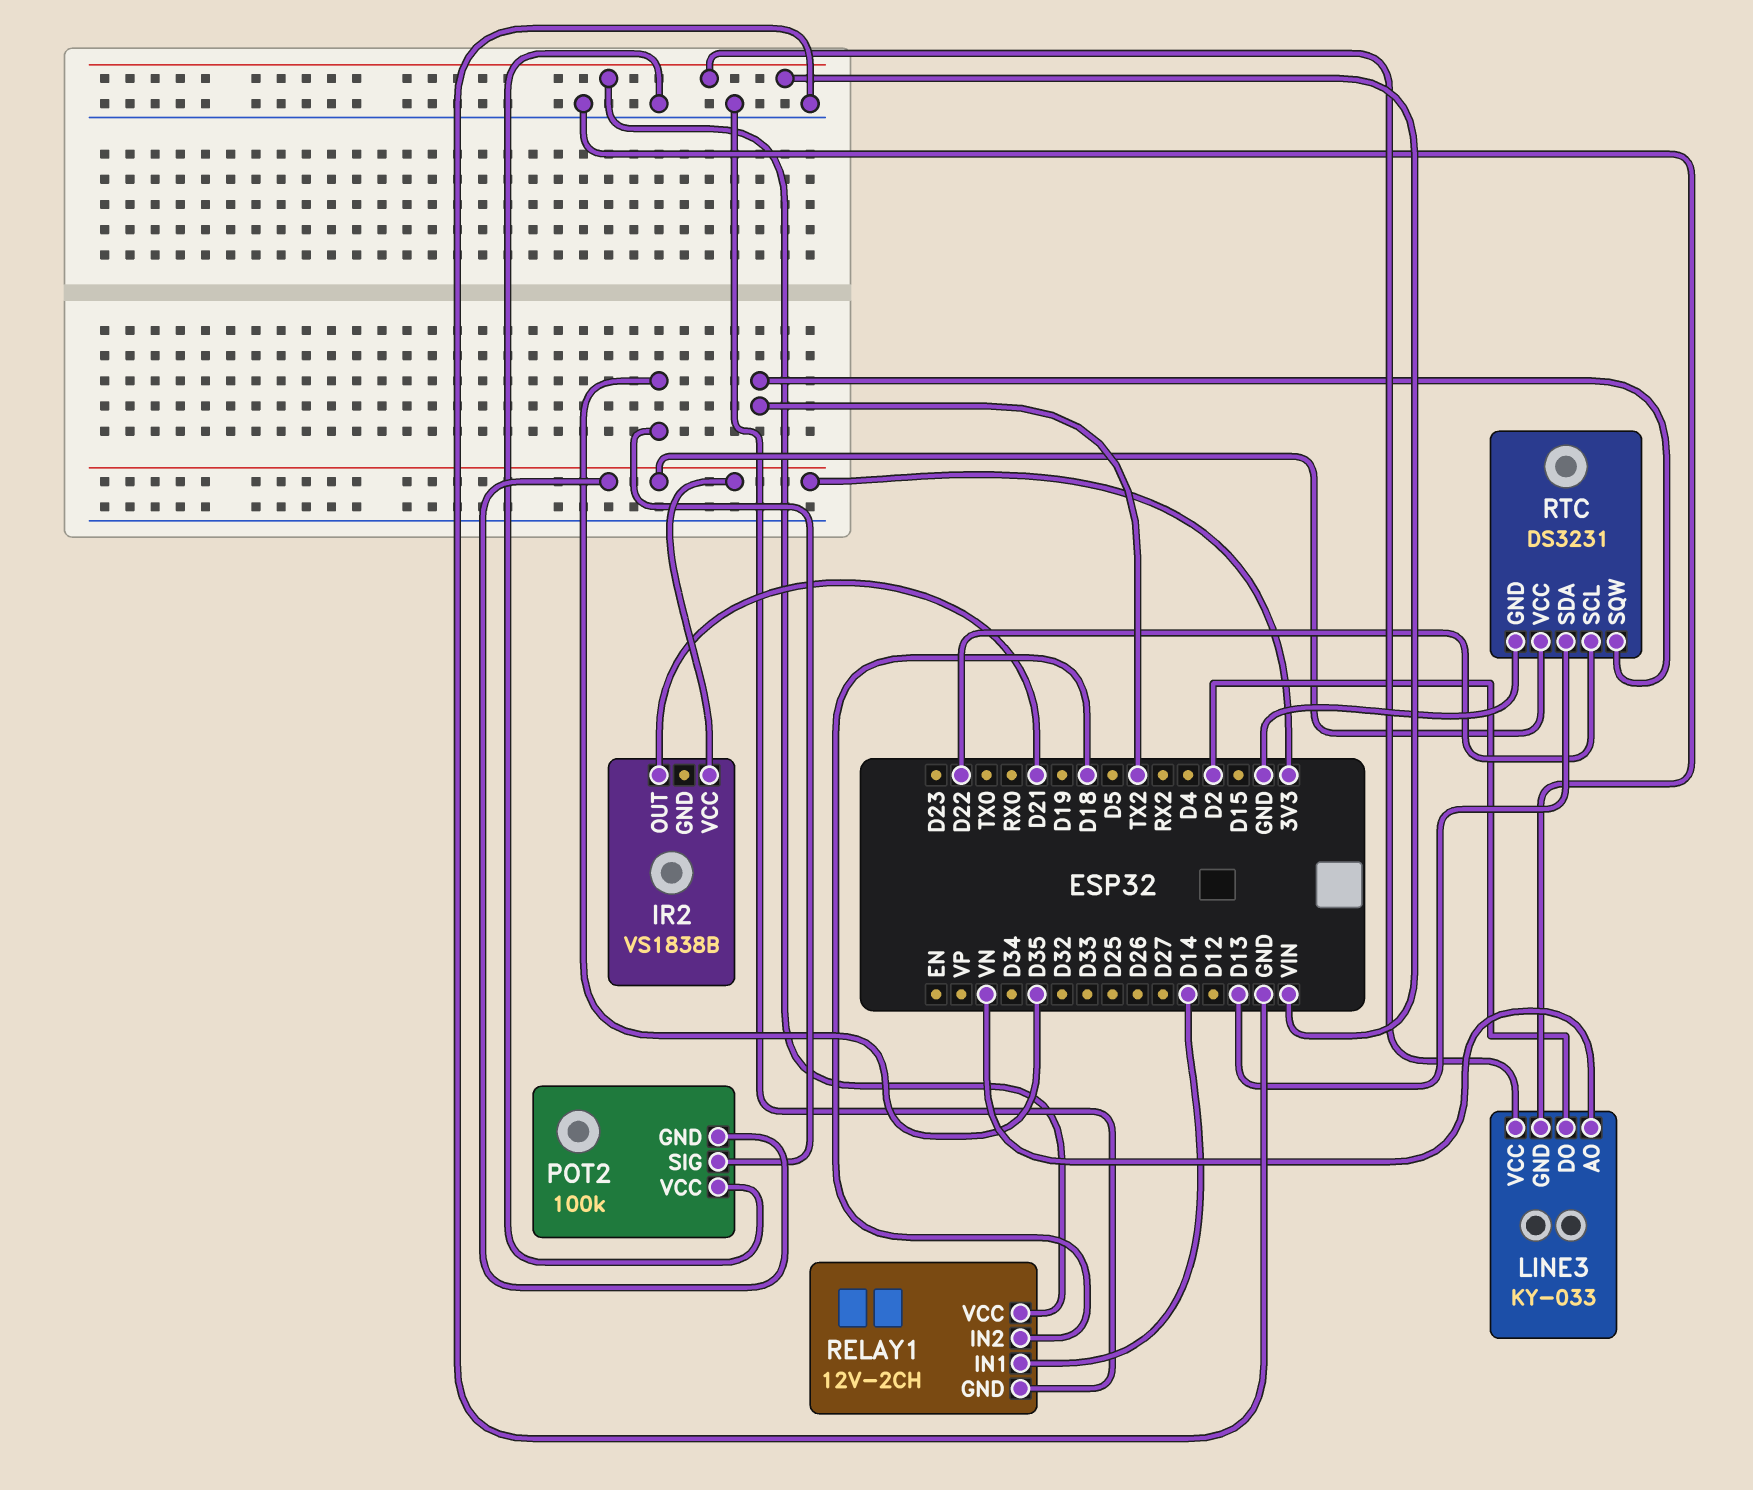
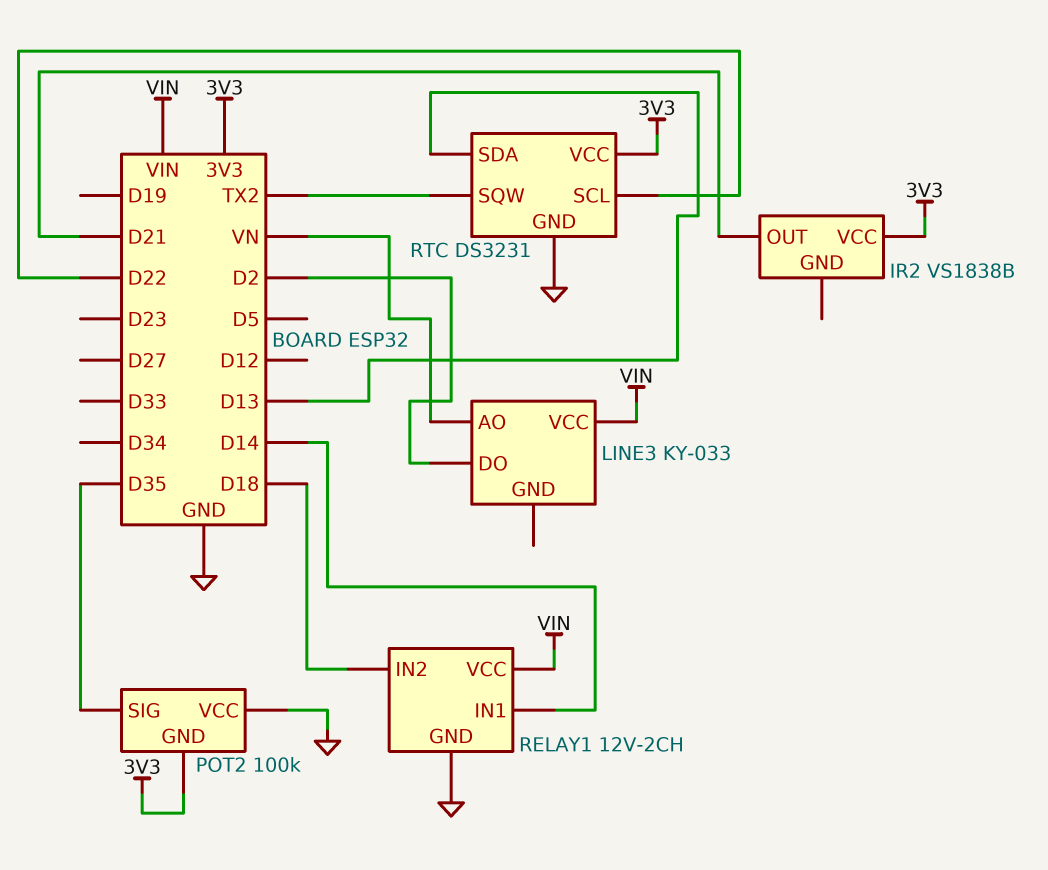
LINE3 pin GND: GND -> none

